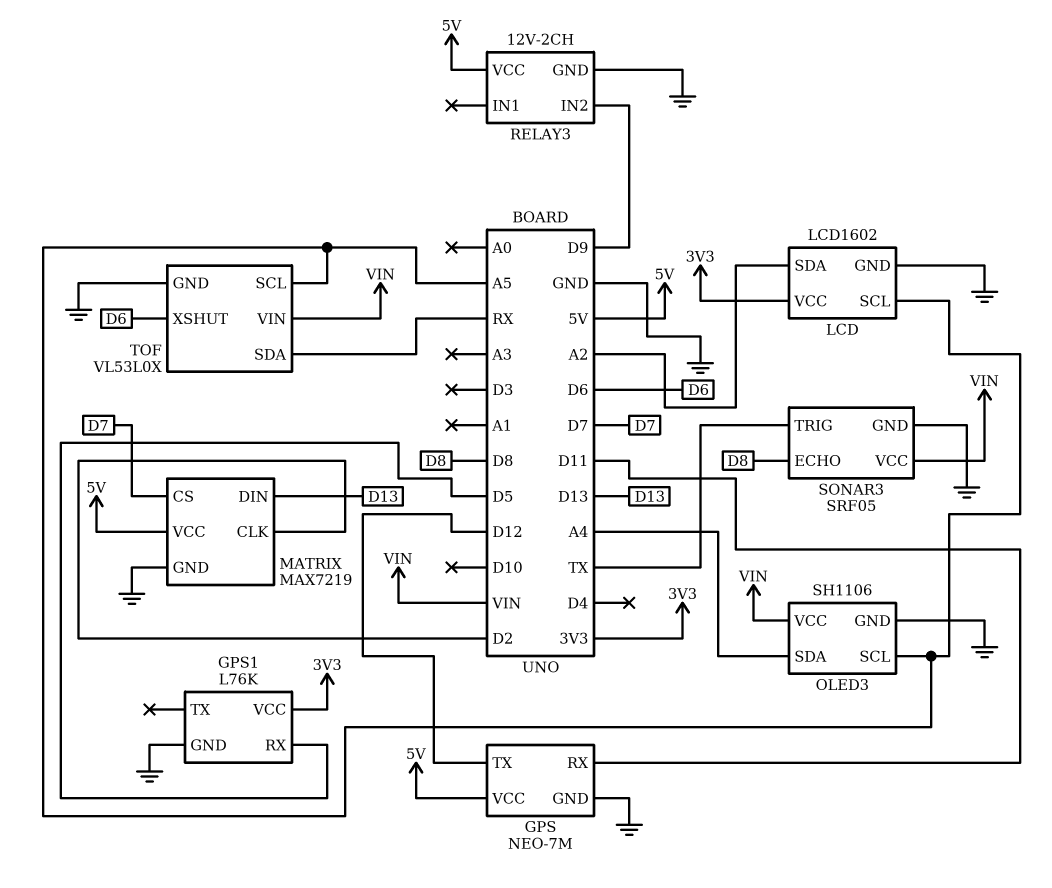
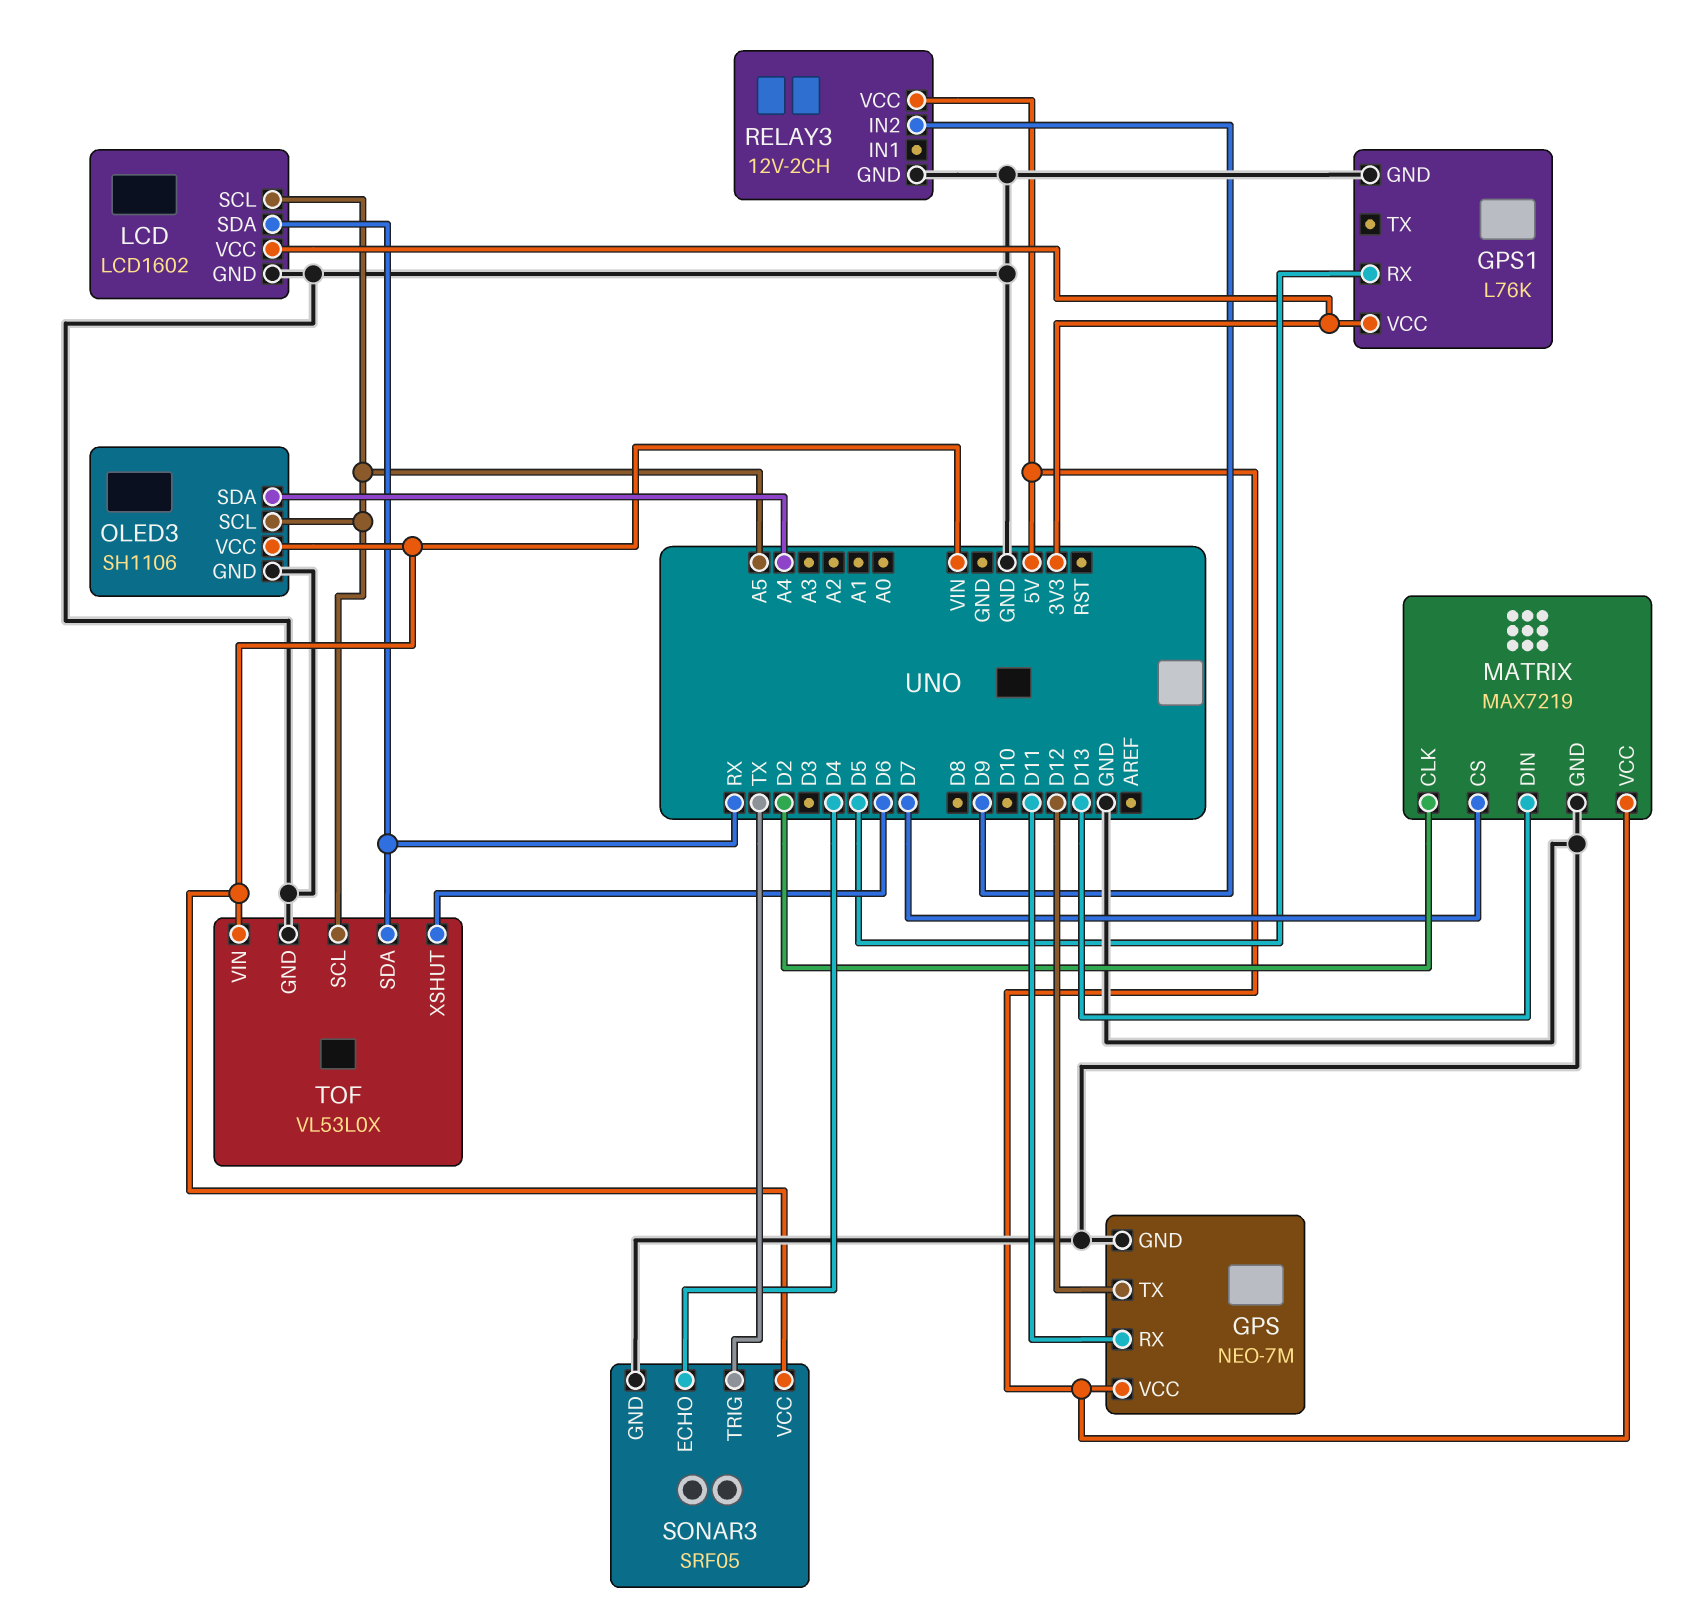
LCD pin SDA: A2 -> RX
SONAR3 pin ECHO: D8 -> D4

